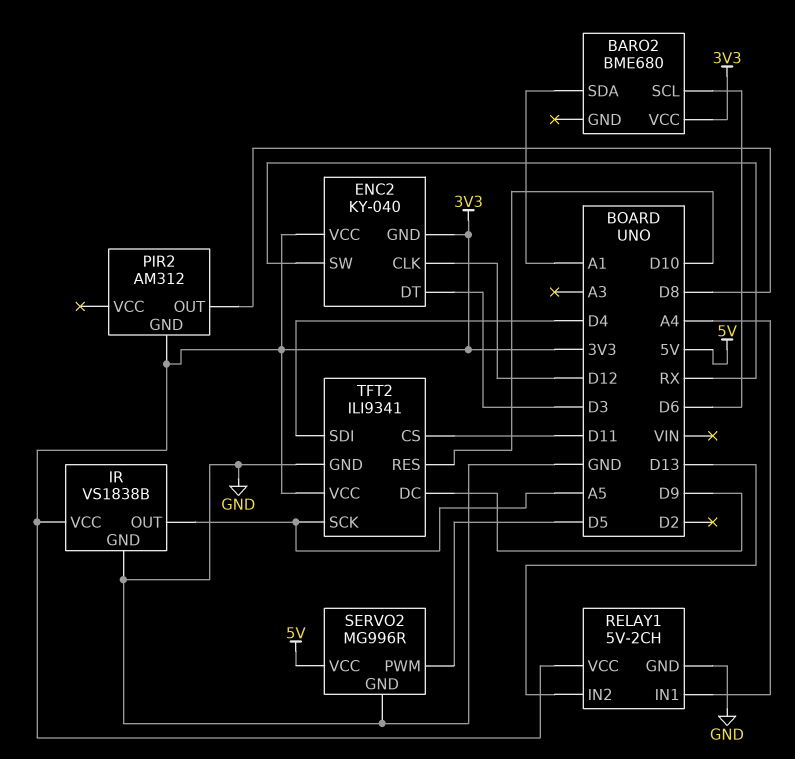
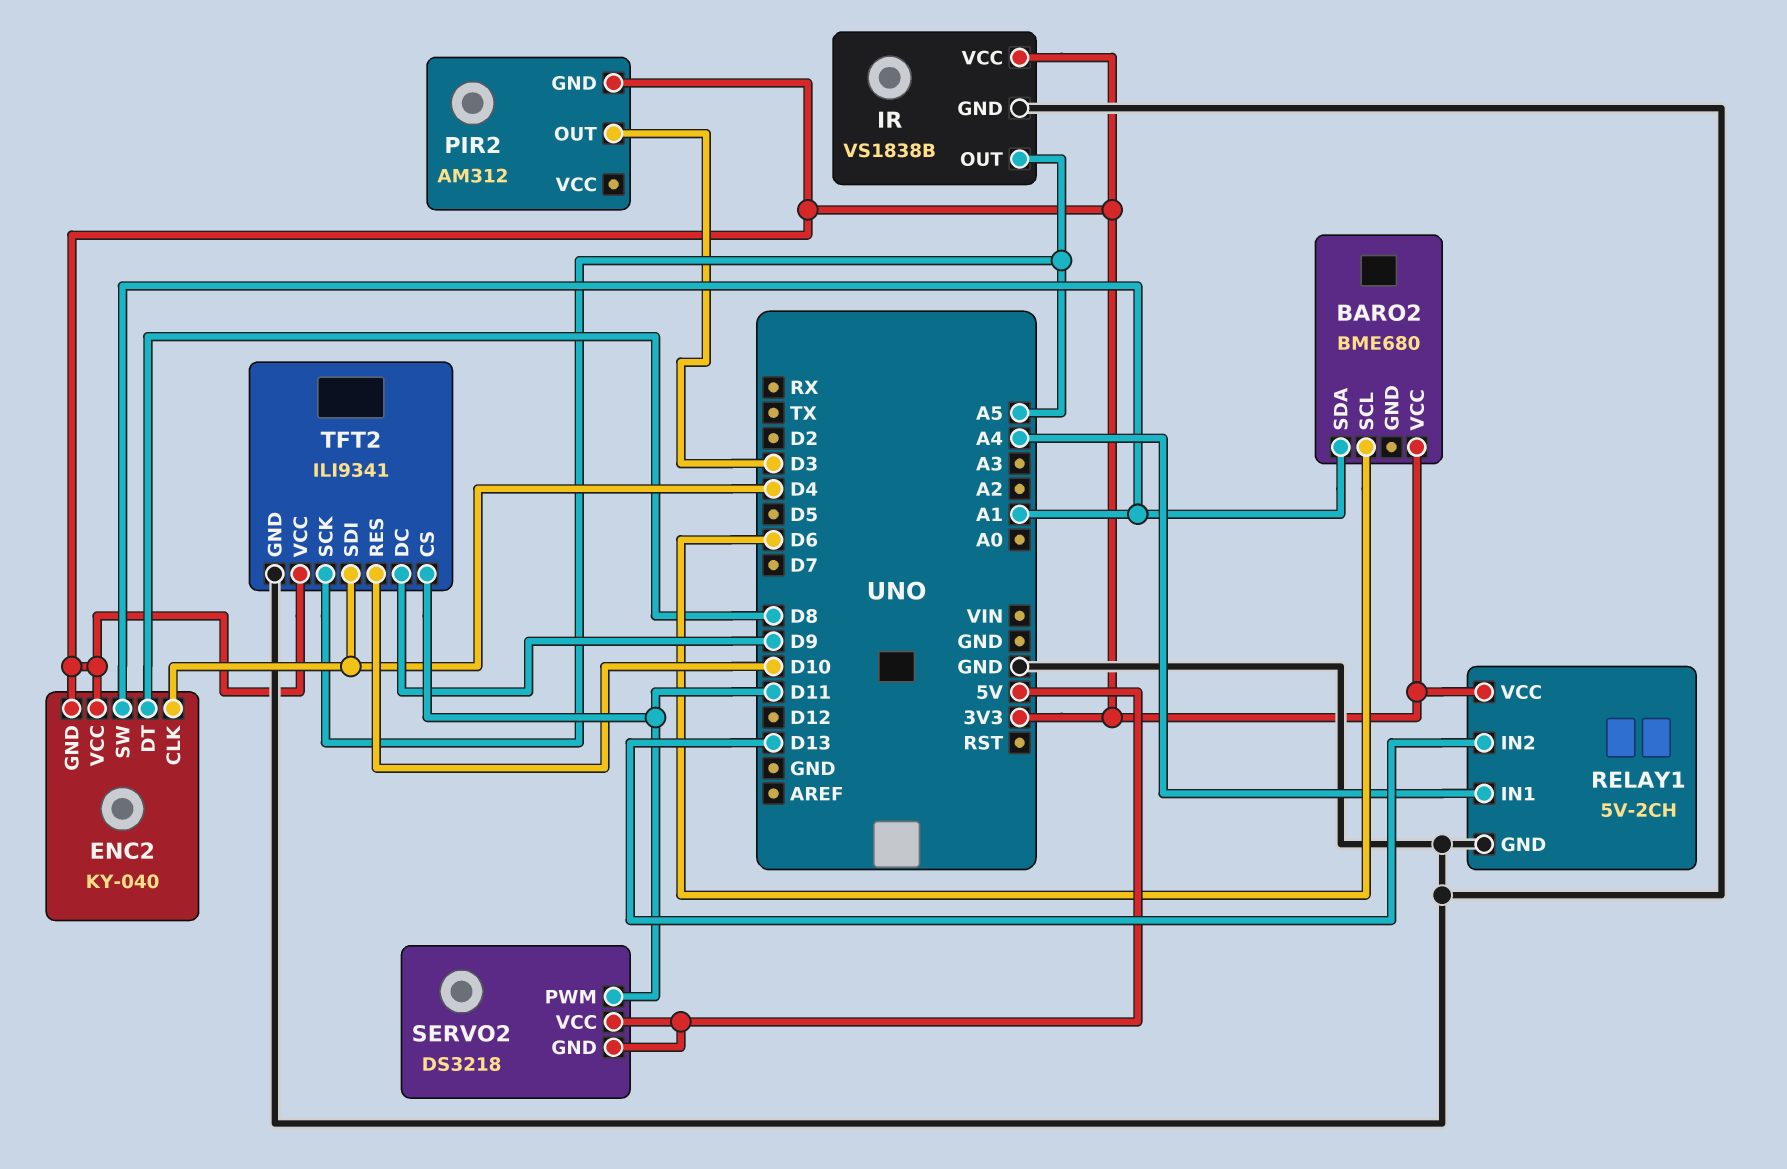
ENC2 pin CLK: D12 -> D4
ENC2 pin DT: D3 -> D8
ENC2 pin SW: RX -> A1
PIR2 pin OUT: D8 -> D3
SERVO2: MG996R -> DS3218
SERVO2 pin GND: GND -> 5V
SERVO2 pin PWM: D5 -> D11

